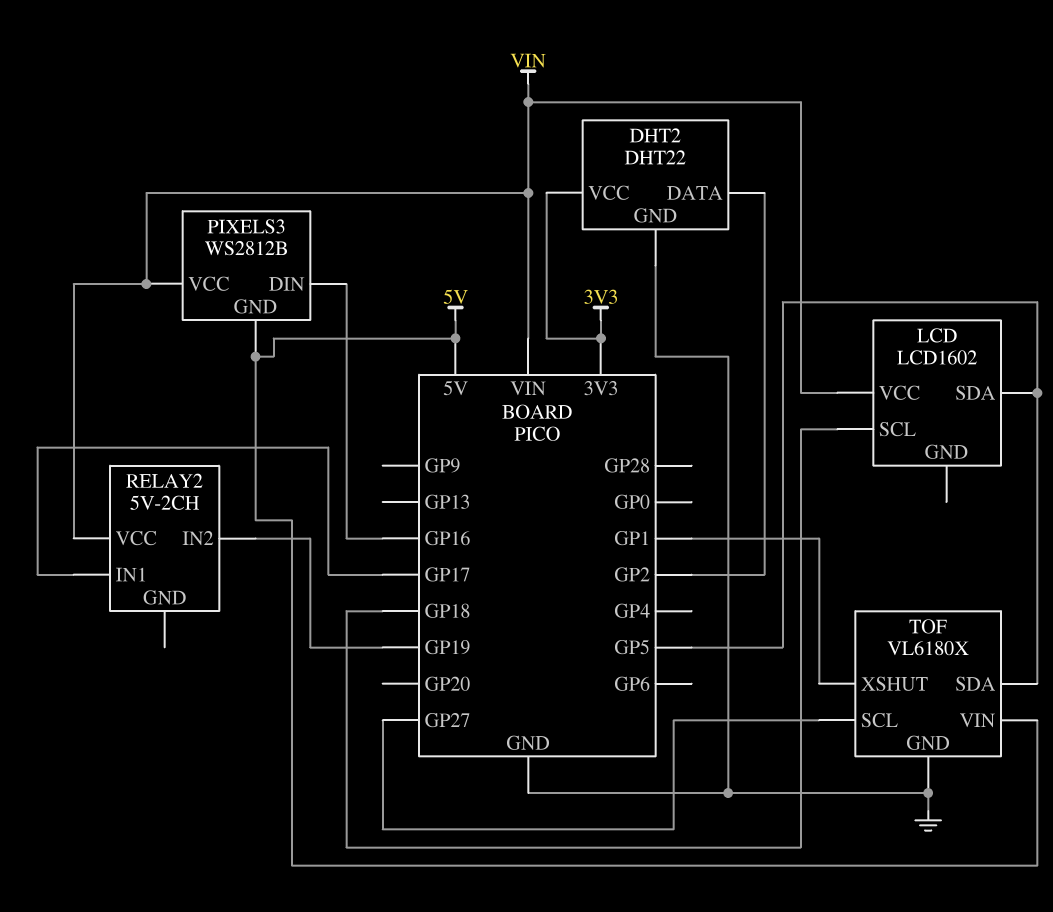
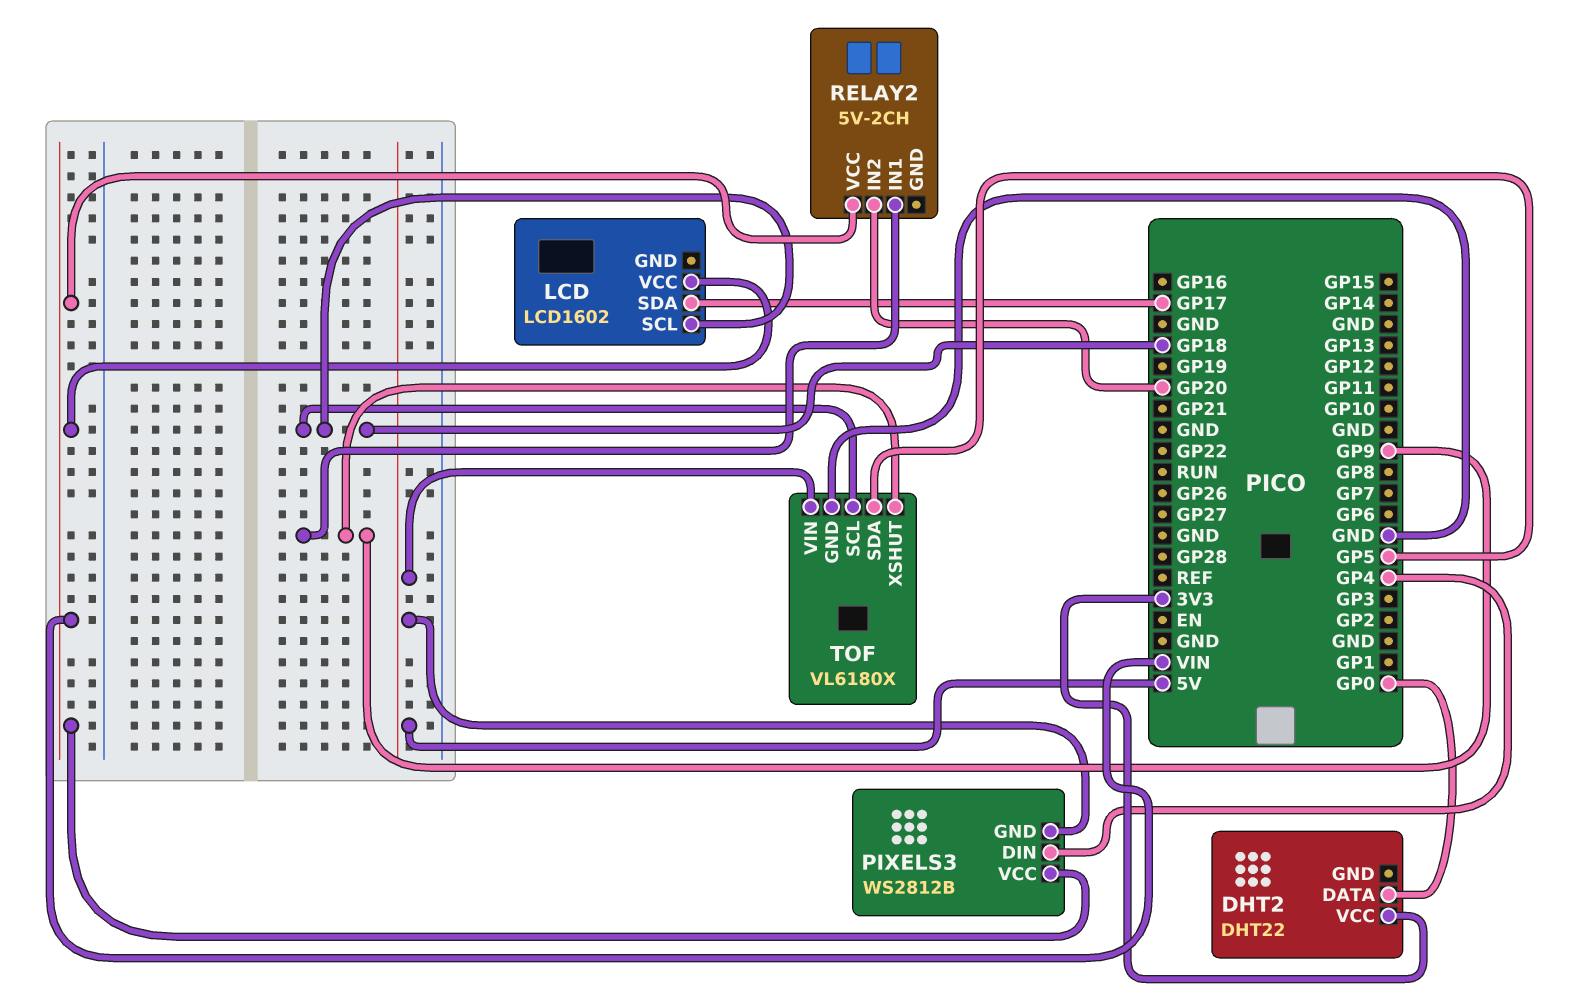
DHT2 pin DATA: GP2 -> GP0
DHT2 pin GND: GND -> none
LCD pin SDA: GP5 -> GP17
PIXELS3 pin DIN: GP16 -> GP4
RELAY2 pin IN1: GP17 -> GP9
RELAY2 pin IN2: GP19 -> GP20
TOF pin SCL: GP27 -> GP18
TOF pin XSHUT: GP1 -> GP9

